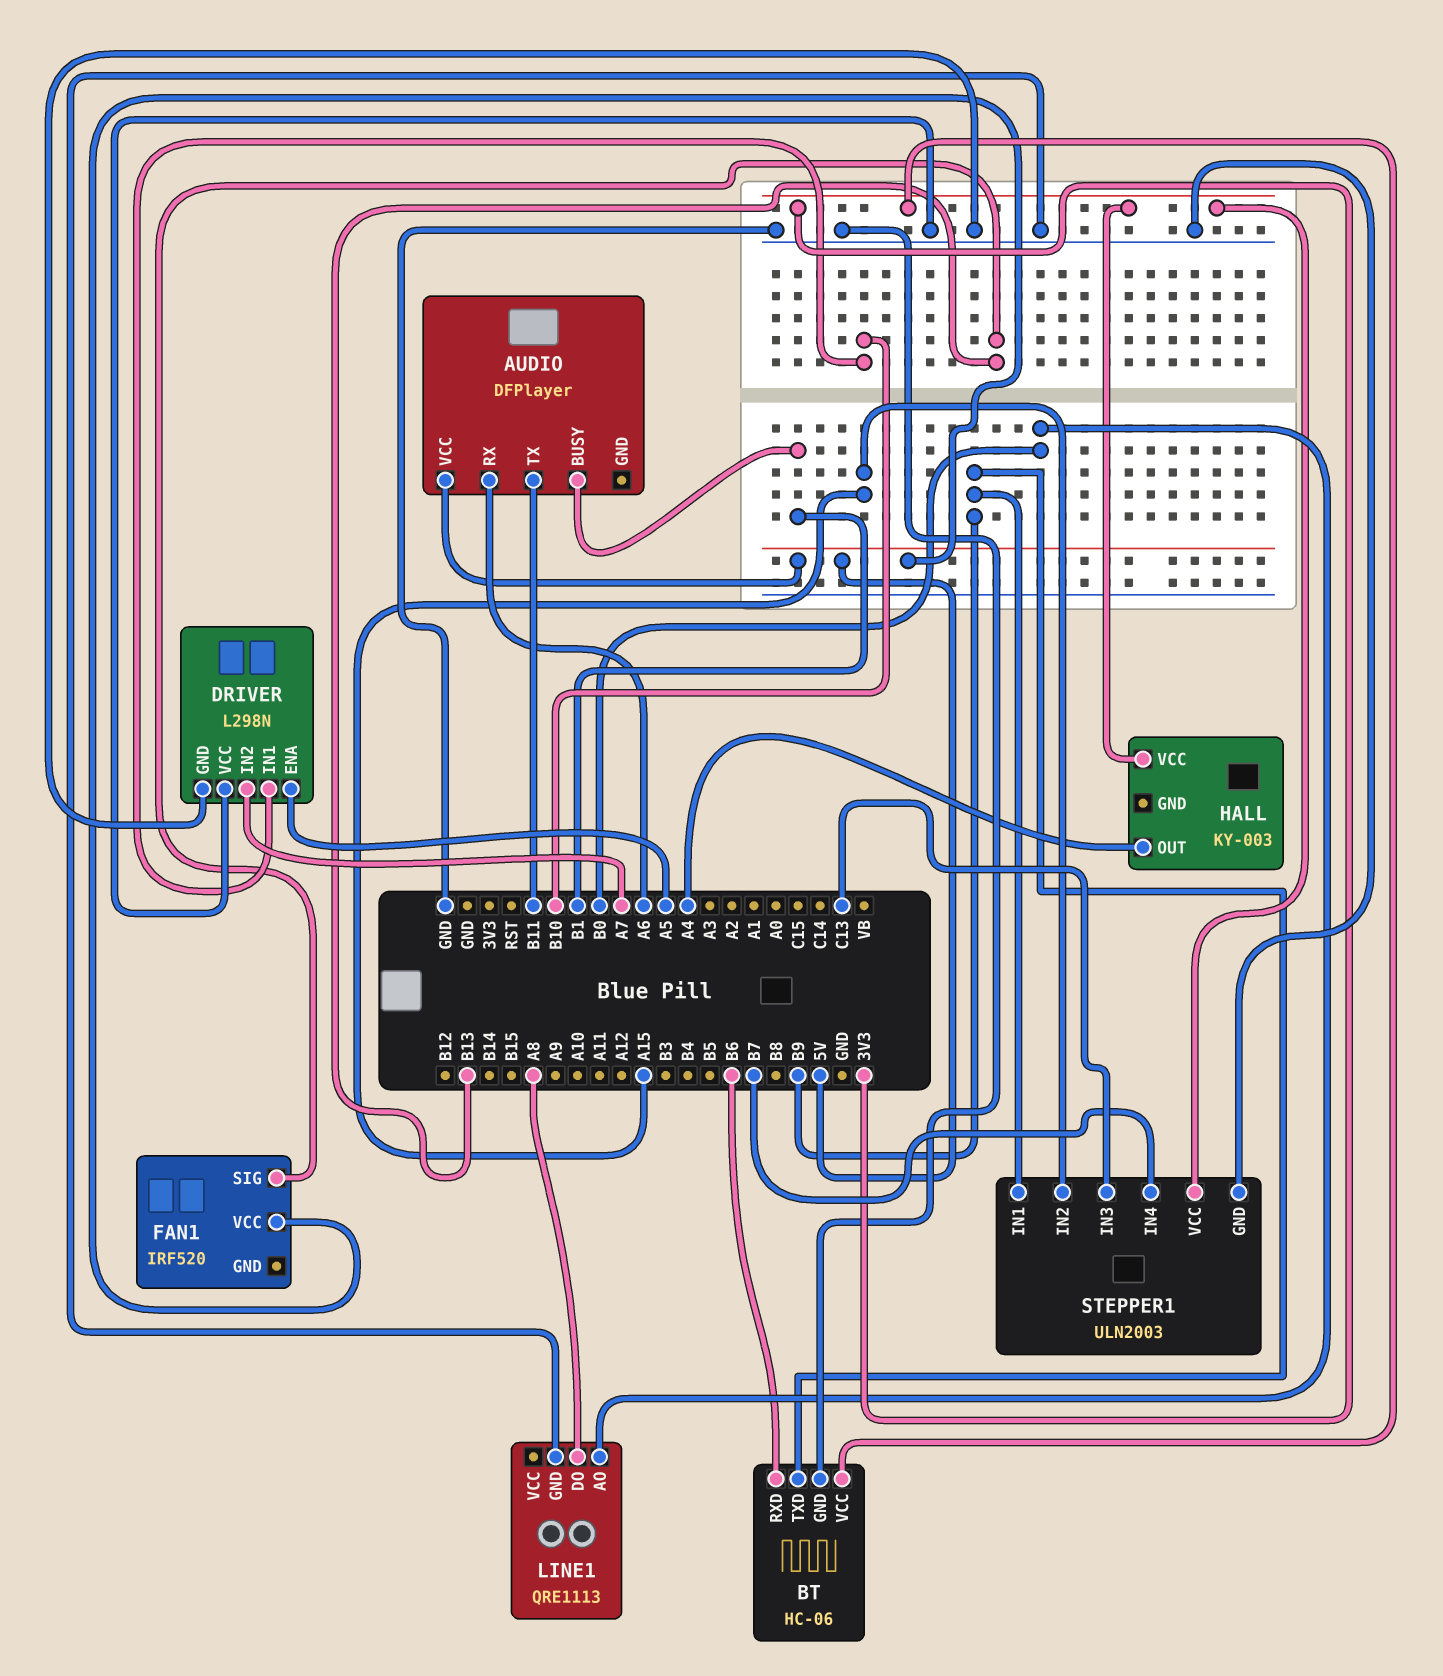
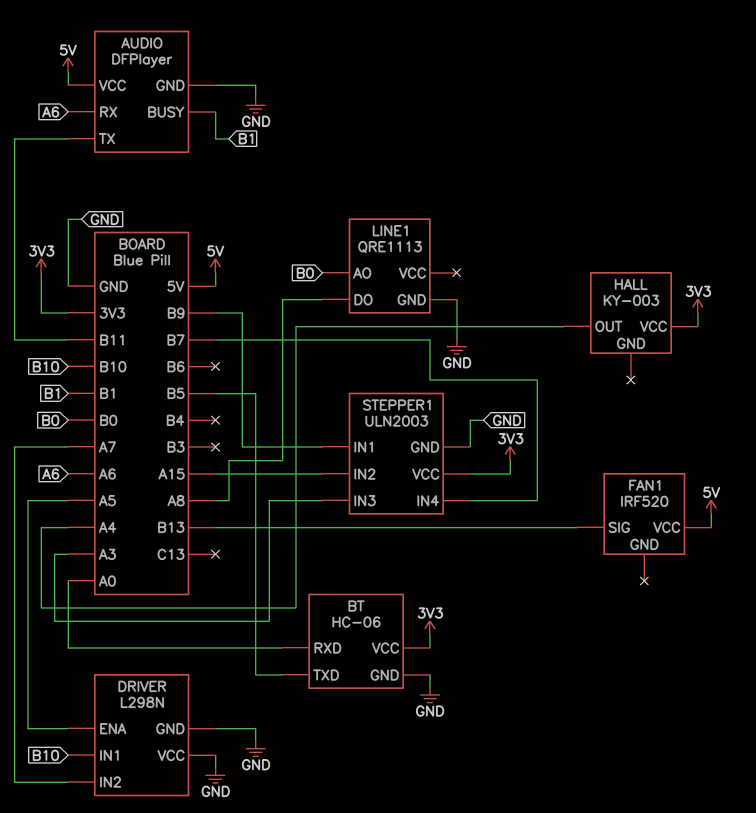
AUDIO pin GND: none -> GND
BT pin RXD: B6 -> A0
BT pin TXD: B9 -> B5
STEPPER1 pin IN3: C13 -> A3

